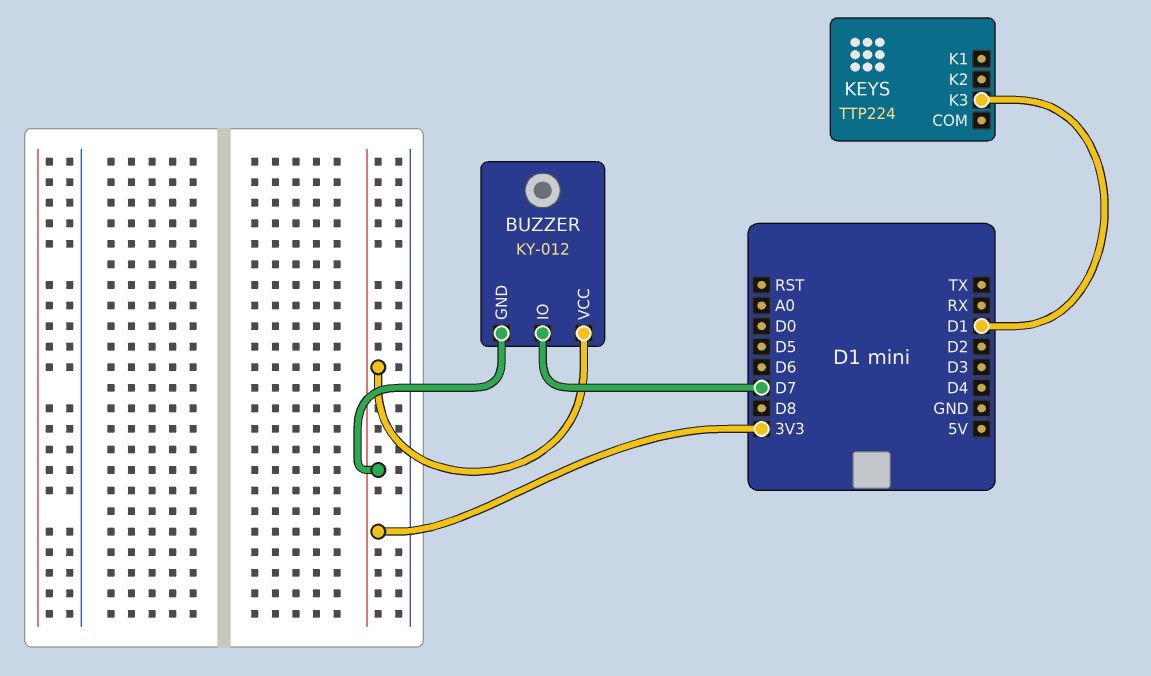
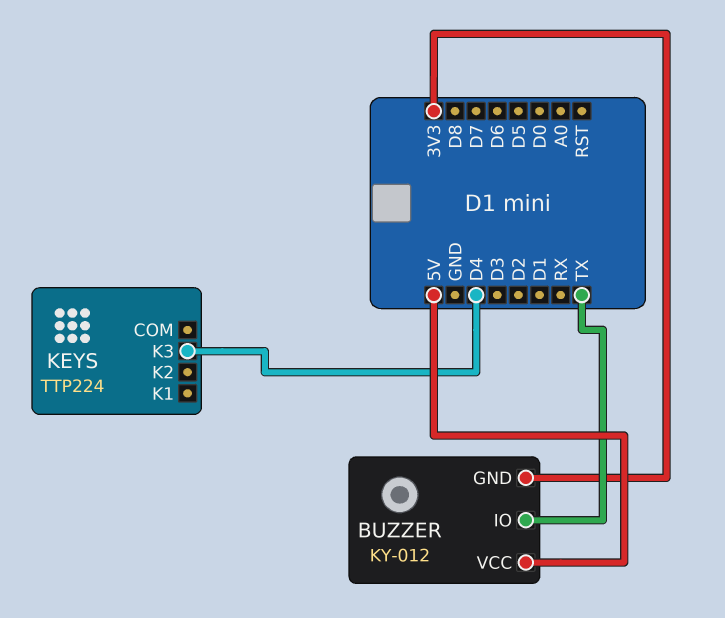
BUZZER pin IO: D7 -> TX
BUZZER pin VCC: 3V3 -> 5V
KEYS pin K3: D1 -> D4

